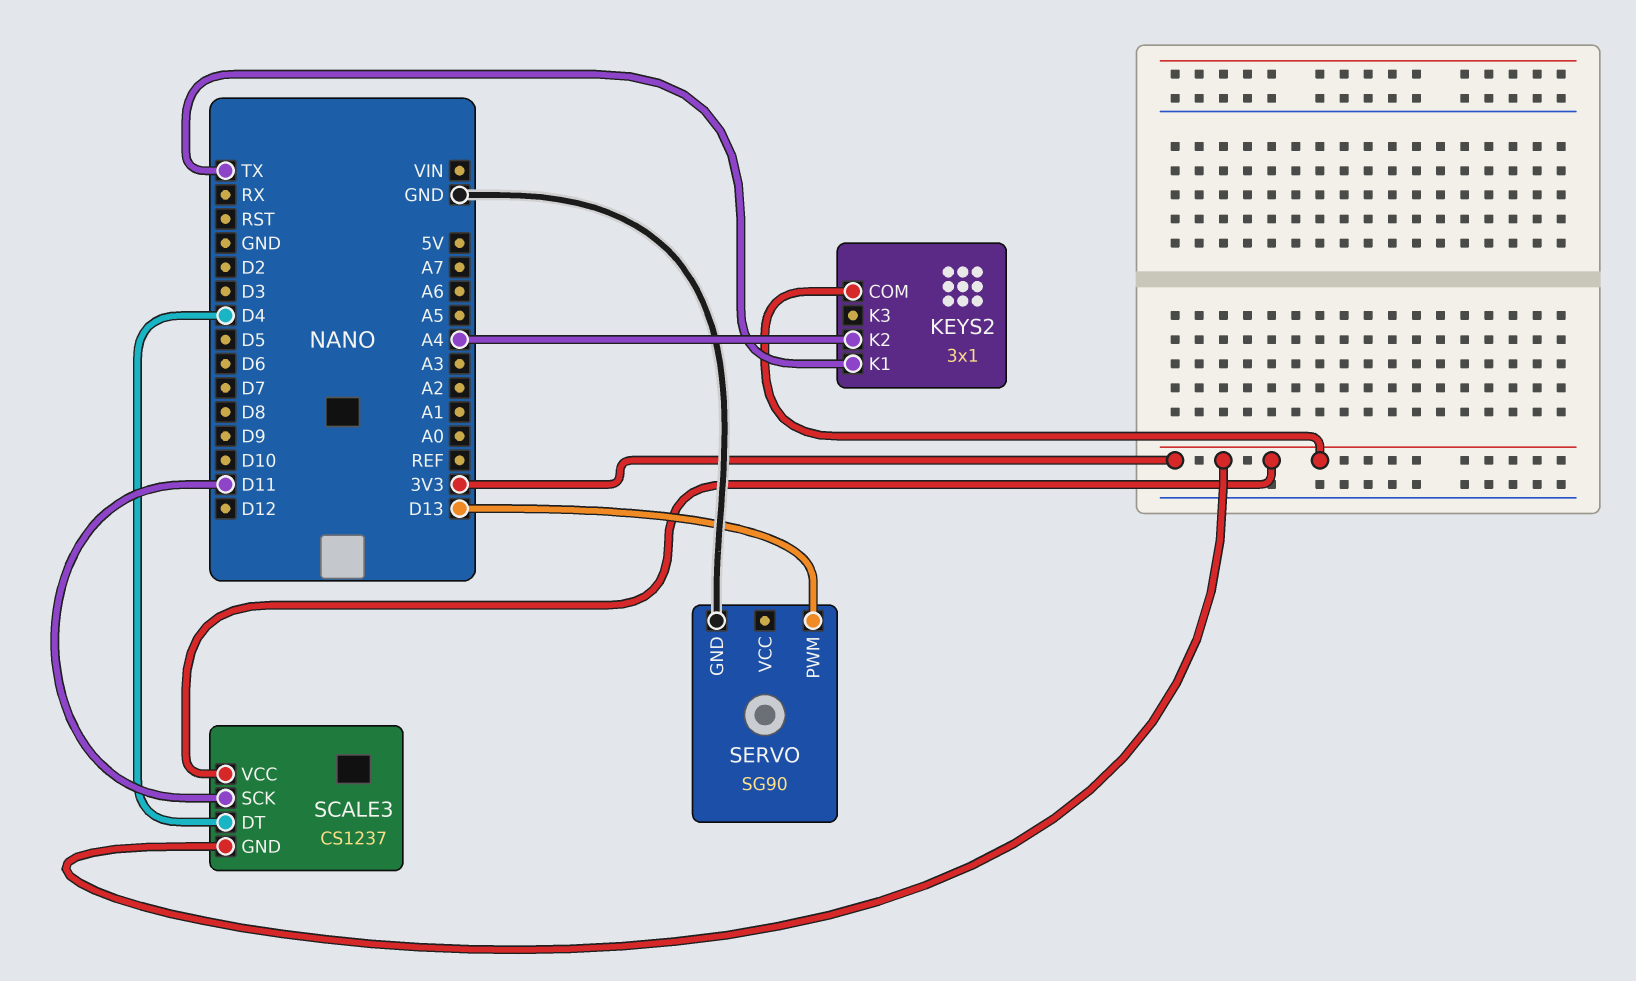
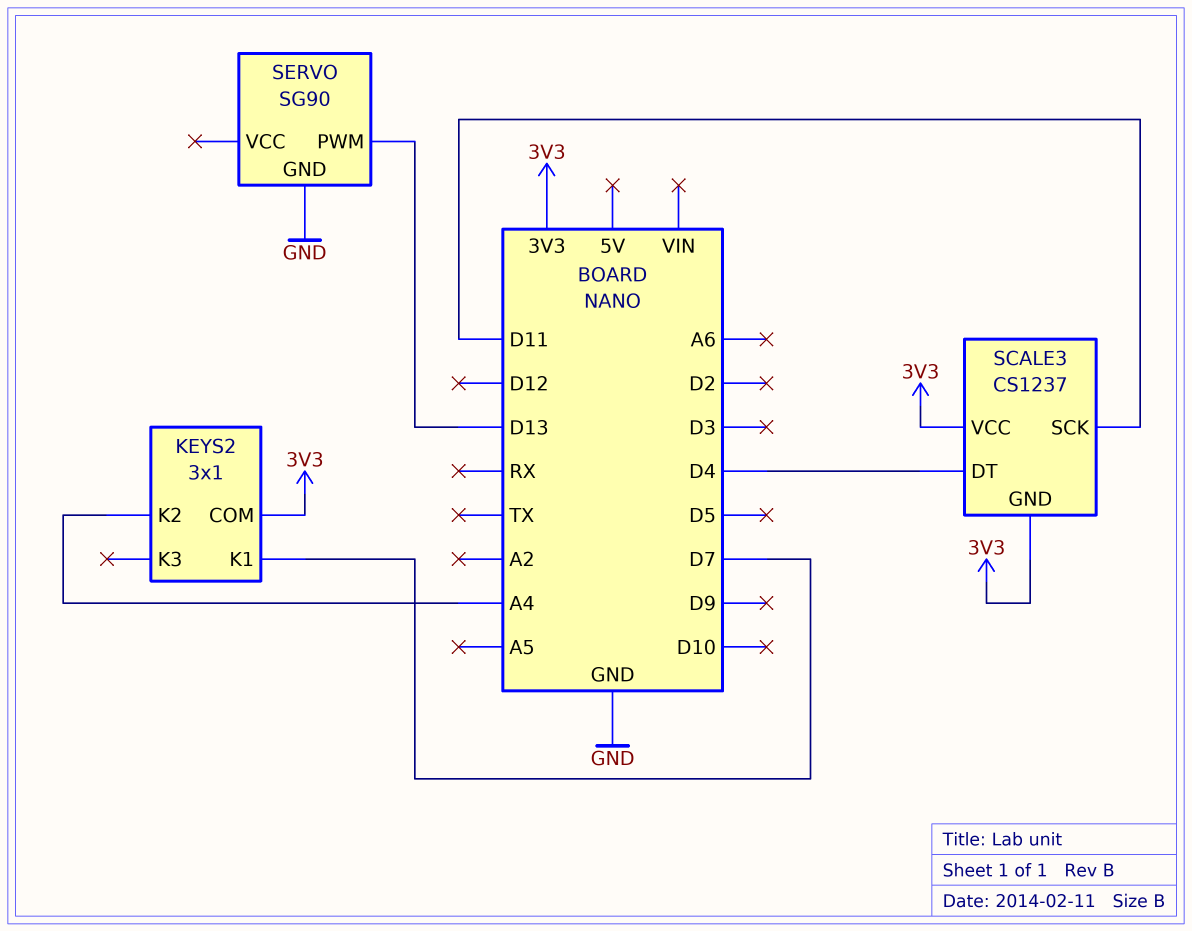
KEYS2 pin K1: TX -> D7

